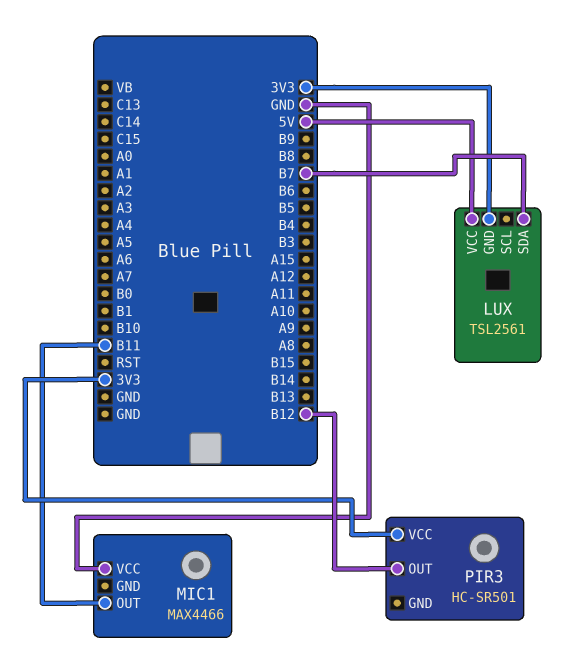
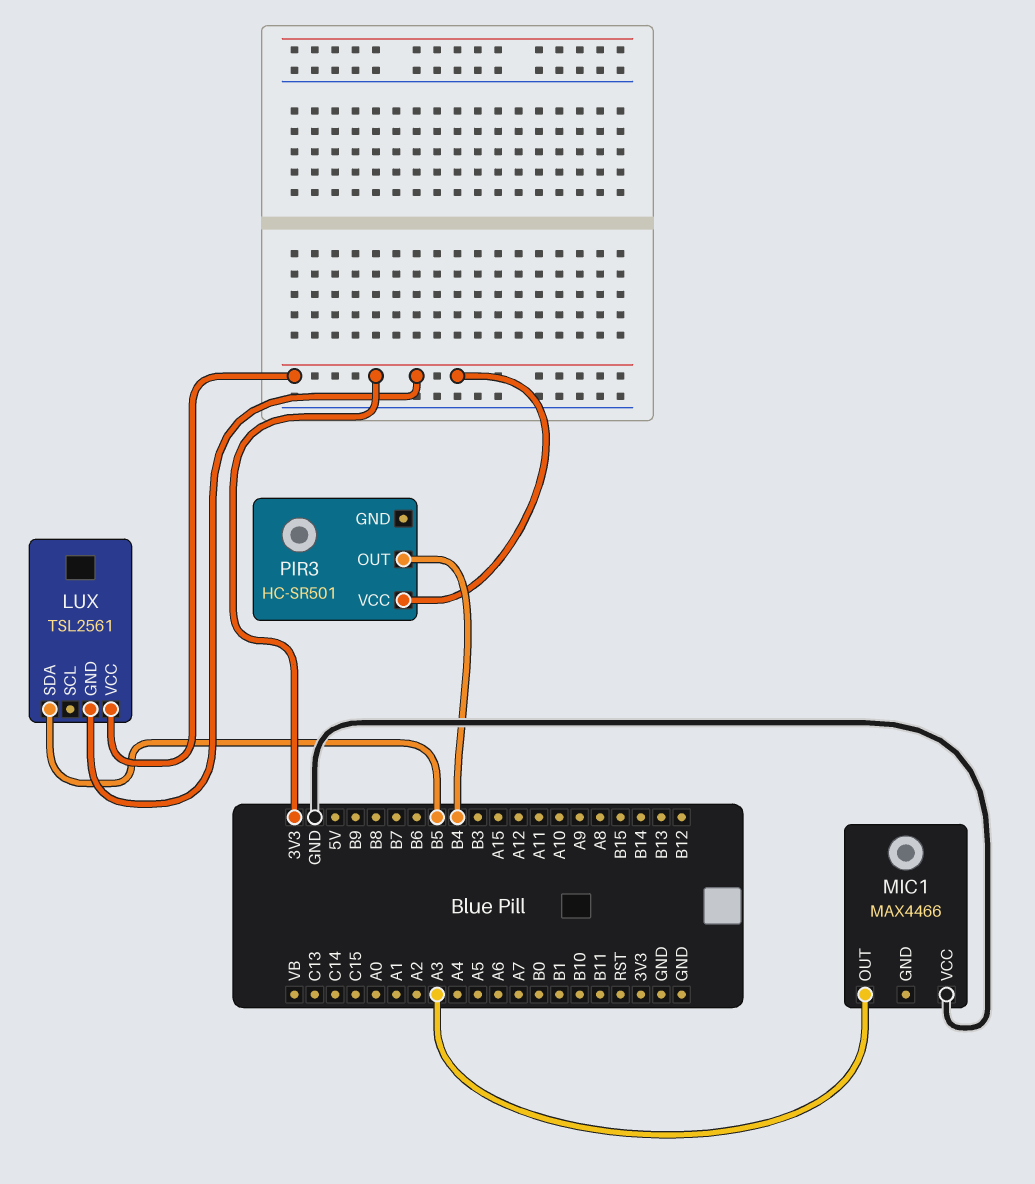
LUX pin SDA: B7 -> B5
LUX pin VCC: 5V -> 3V3
MIC1 pin OUT: B11 -> A3
PIR3 pin OUT: B12 -> B4

